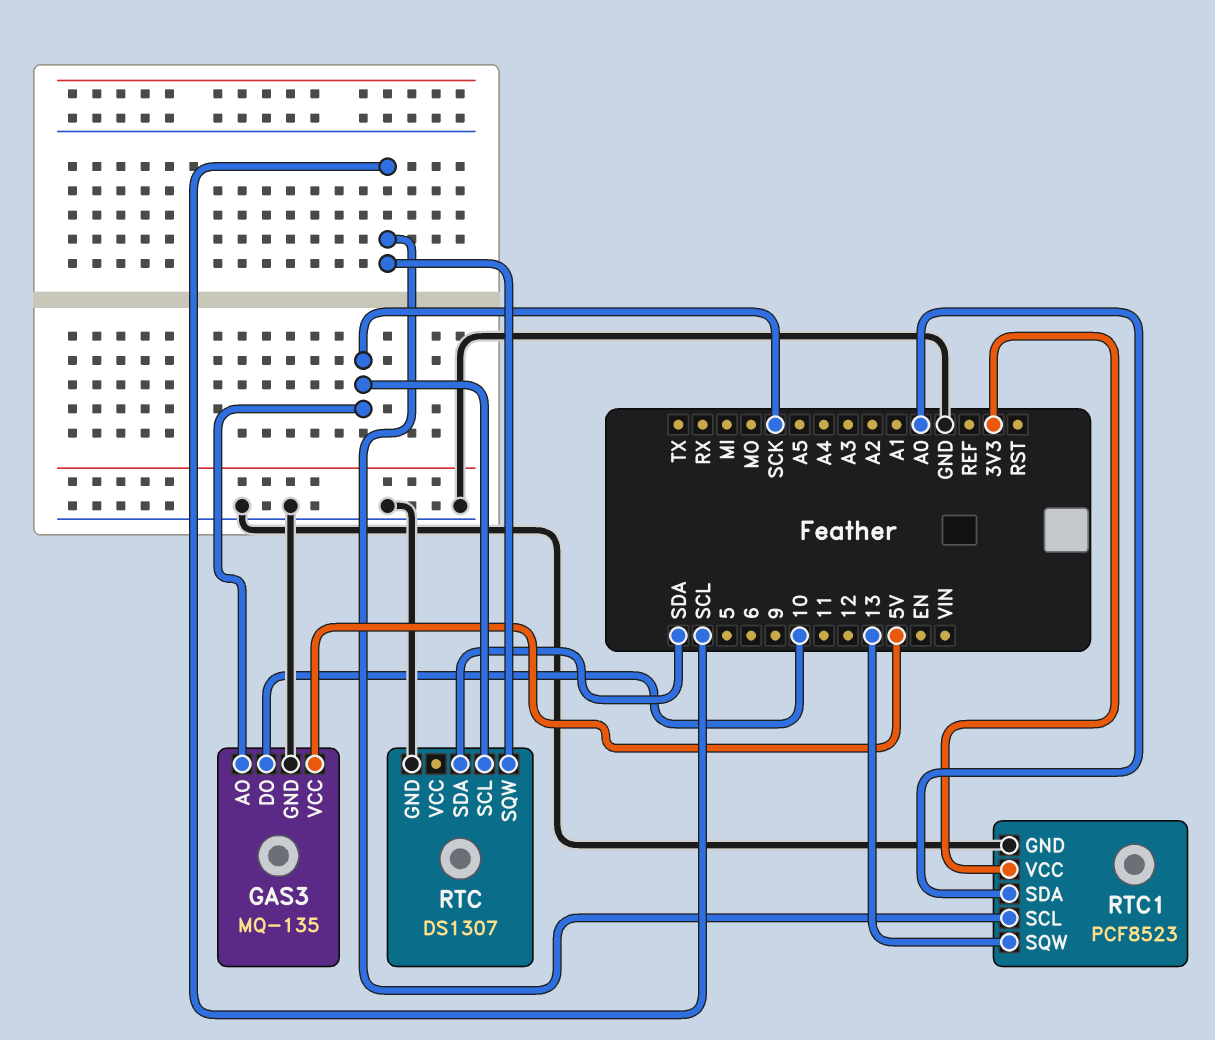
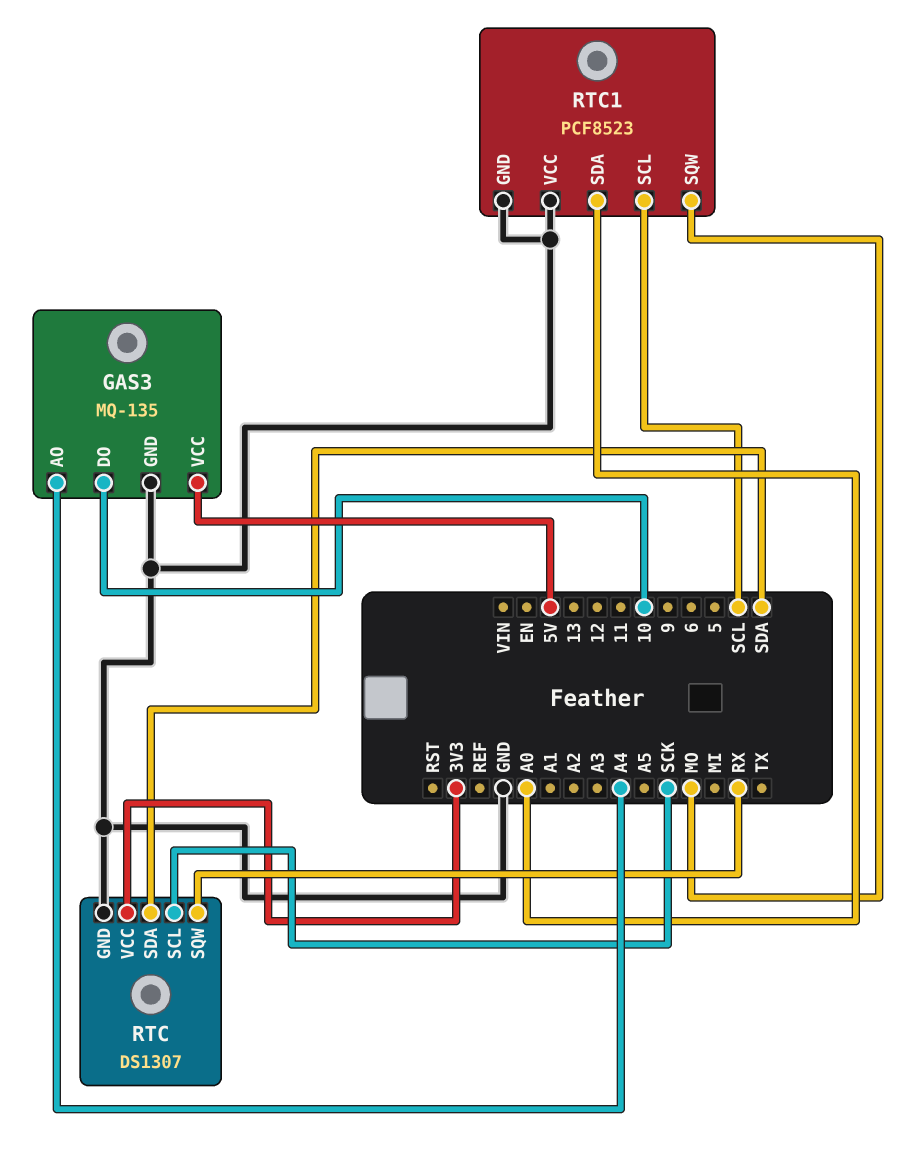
GAS3 pin AO: SCK -> A4
RTC pin SQW: SCL -> RX
RTC pin VCC: none -> 3V3
RTC1 pin SQW: 13 -> MO
RTC1 pin VCC: 3V3 -> GND

